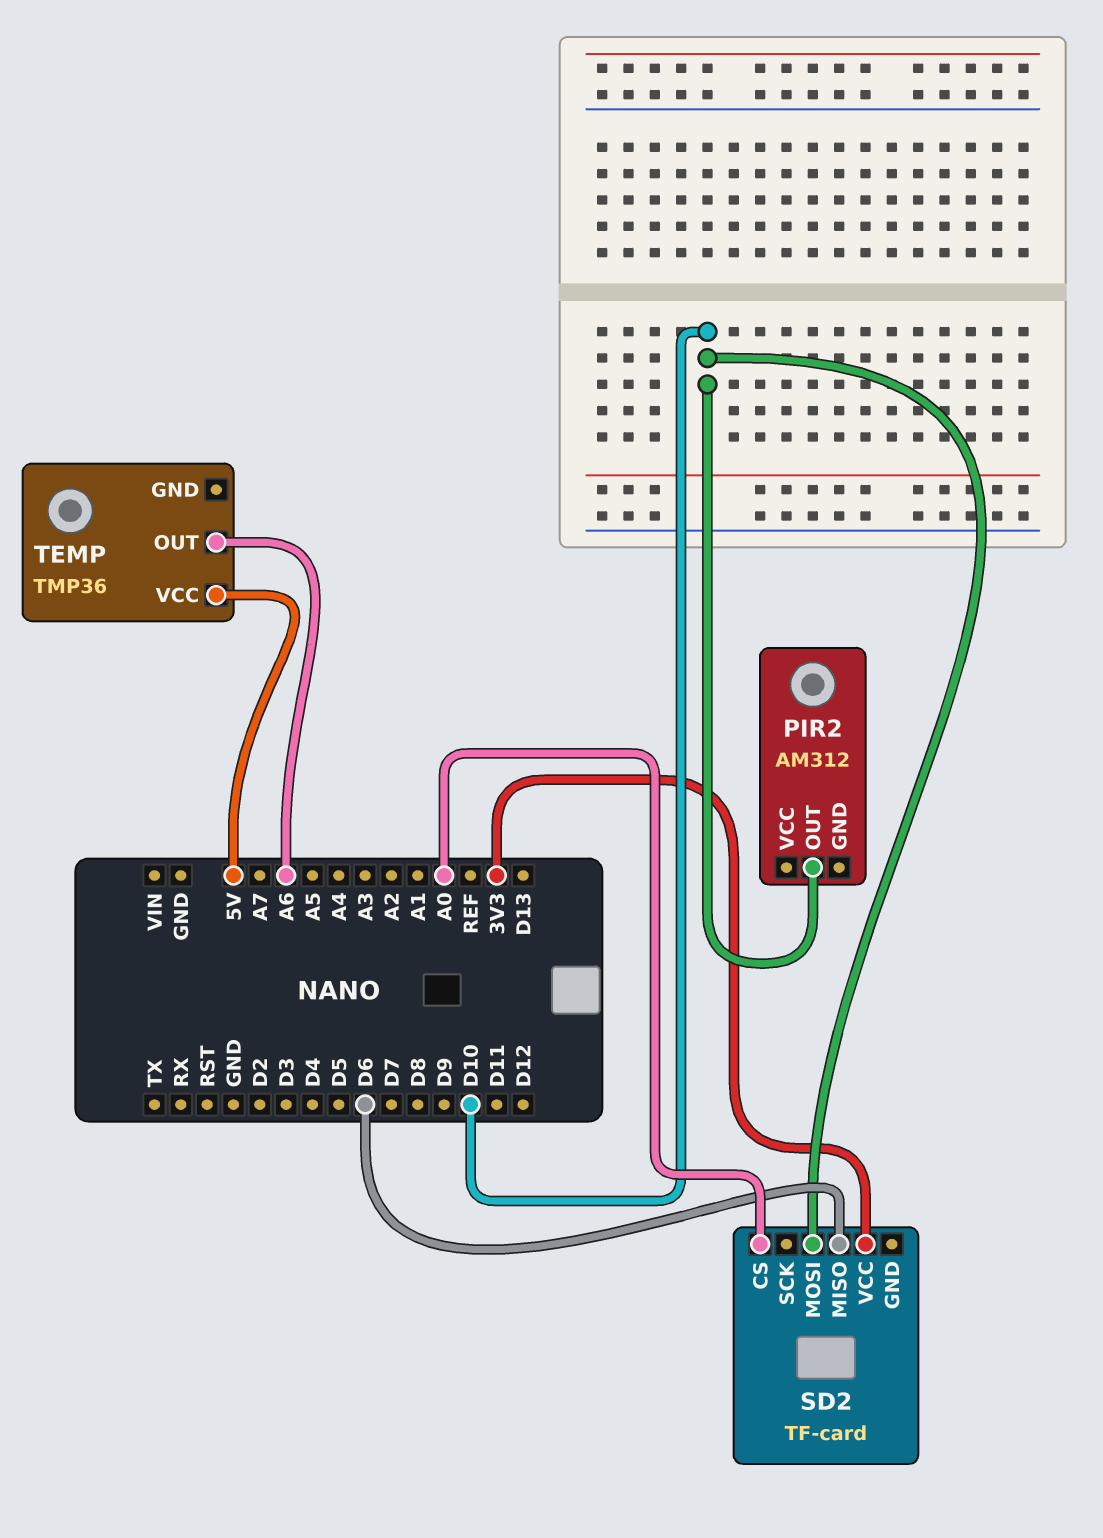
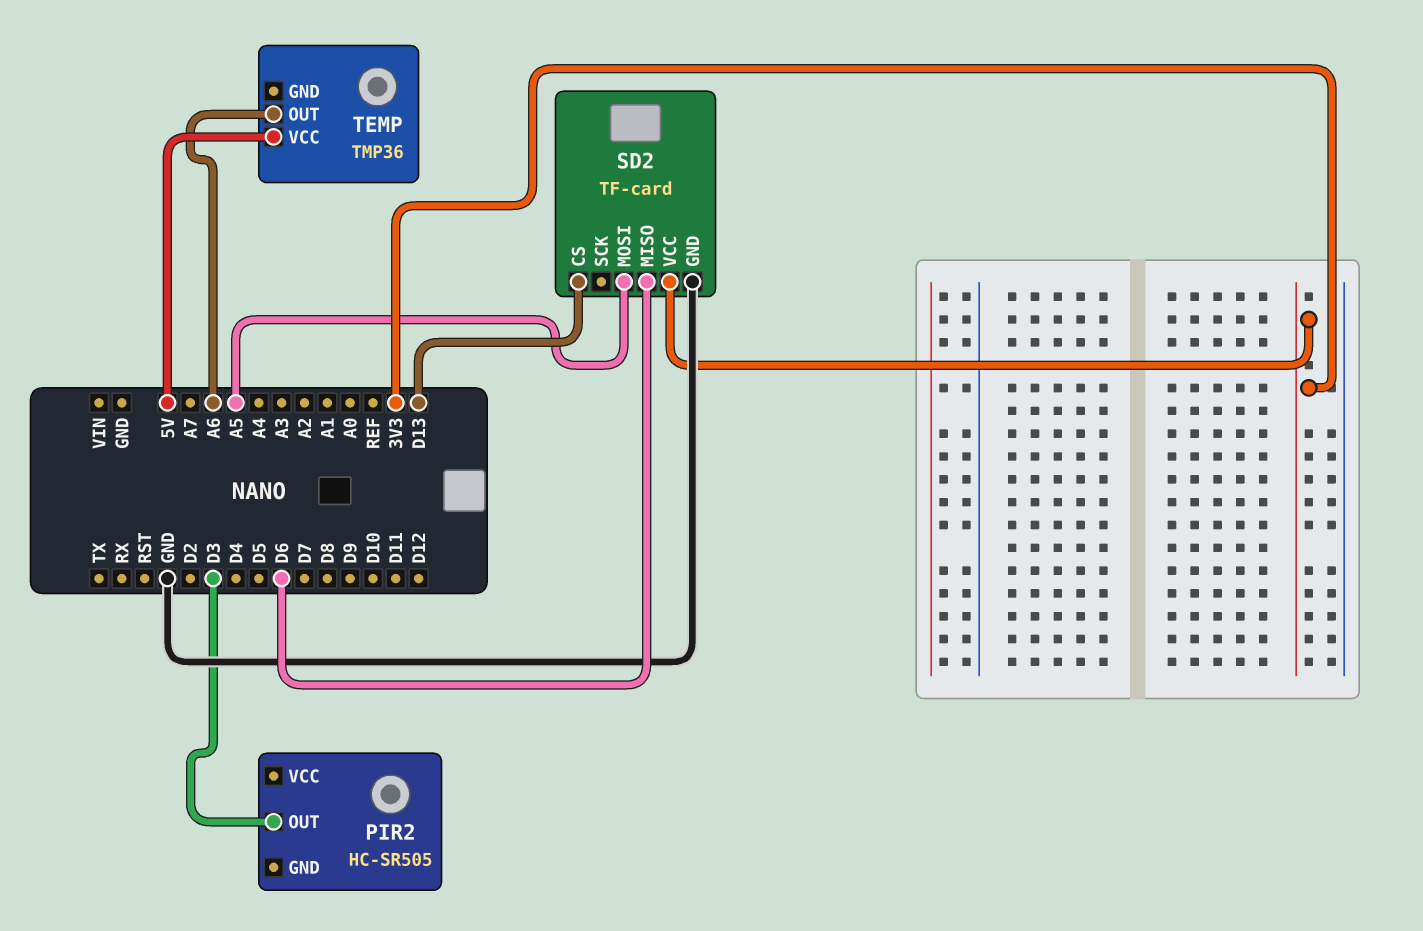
PIR2: AM312 -> HC-SR505
PIR2 pin OUT: D10 -> D3
SD2 pin CS: A0 -> D13
SD2 pin GND: none -> GND
SD2 pin MOSI: D10 -> A5

